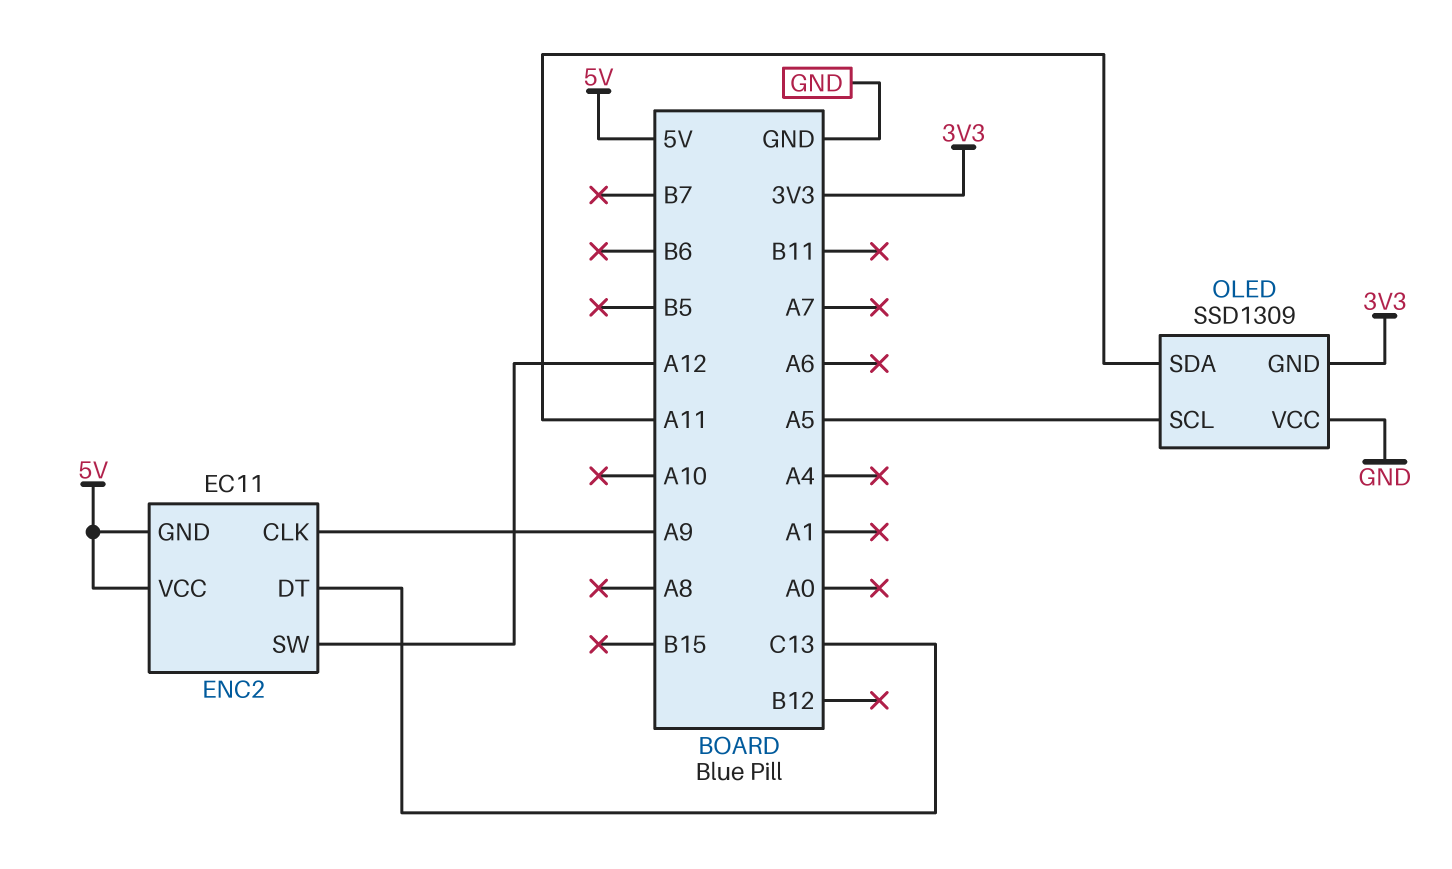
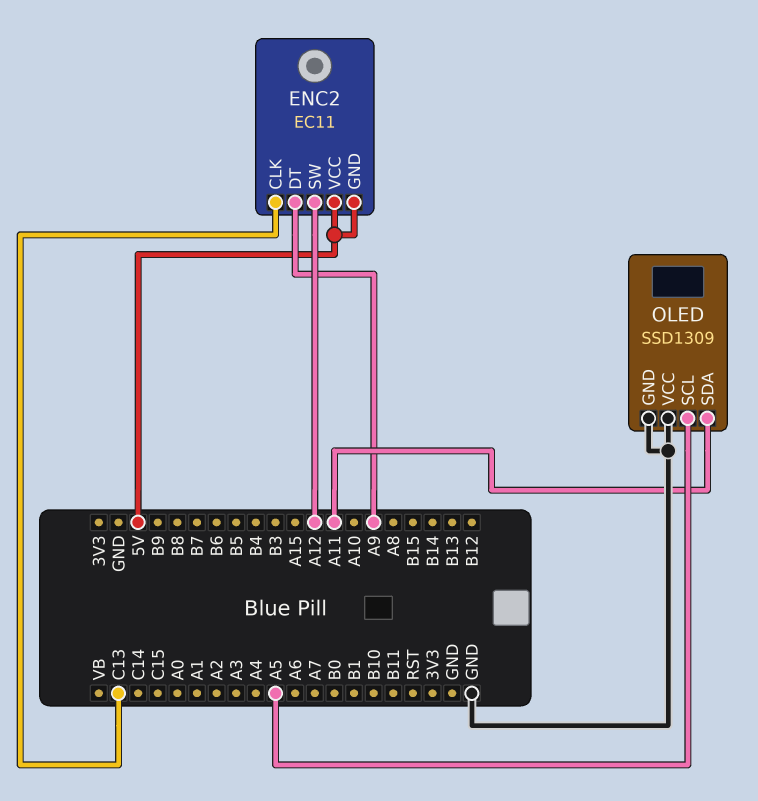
ENC2 pin CLK: A9 -> C13
ENC2 pin DT: C13 -> A9
OLED pin GND: 3V3 -> GND

